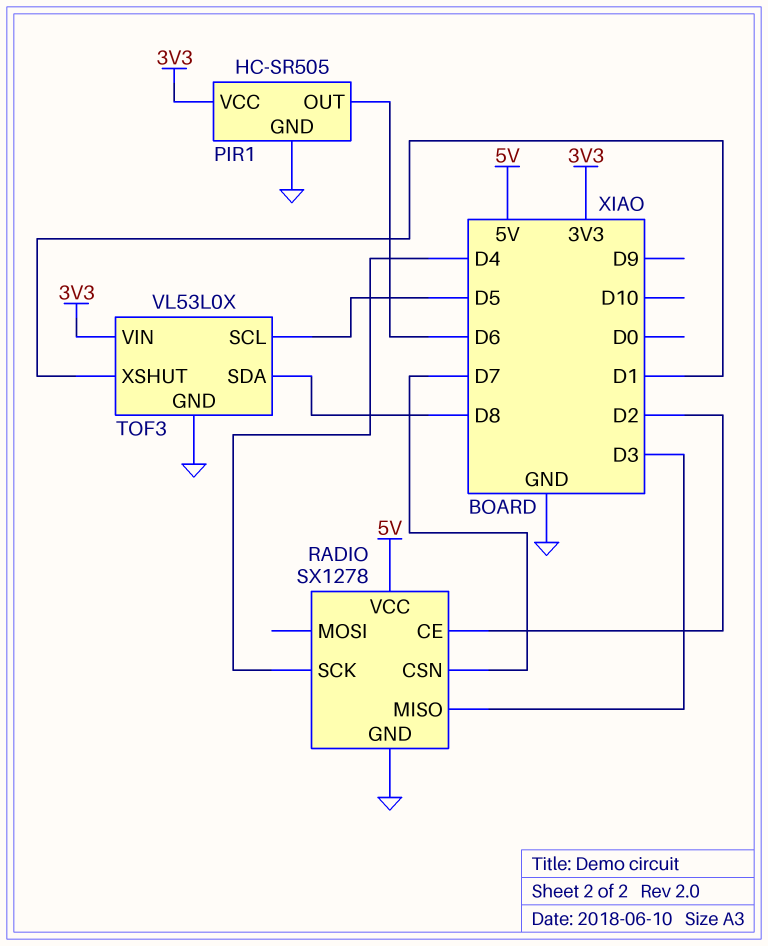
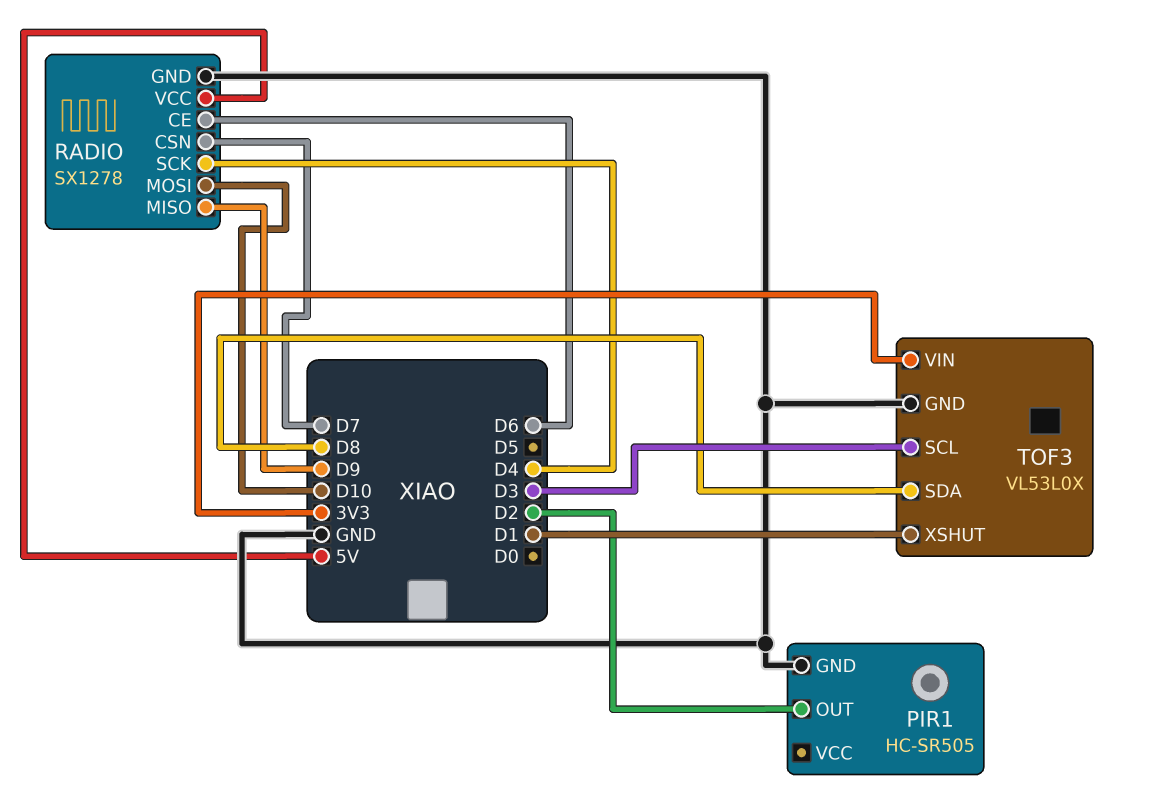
PIR1 pin OUT: D6 -> D2
PIR1 pin VCC: 3V3 -> none
RADIO pin CE: D2 -> D6
RADIO pin MISO: D3 -> D9
RADIO pin MOSI: none -> D10
TOF3 pin SCL: D5 -> D3

